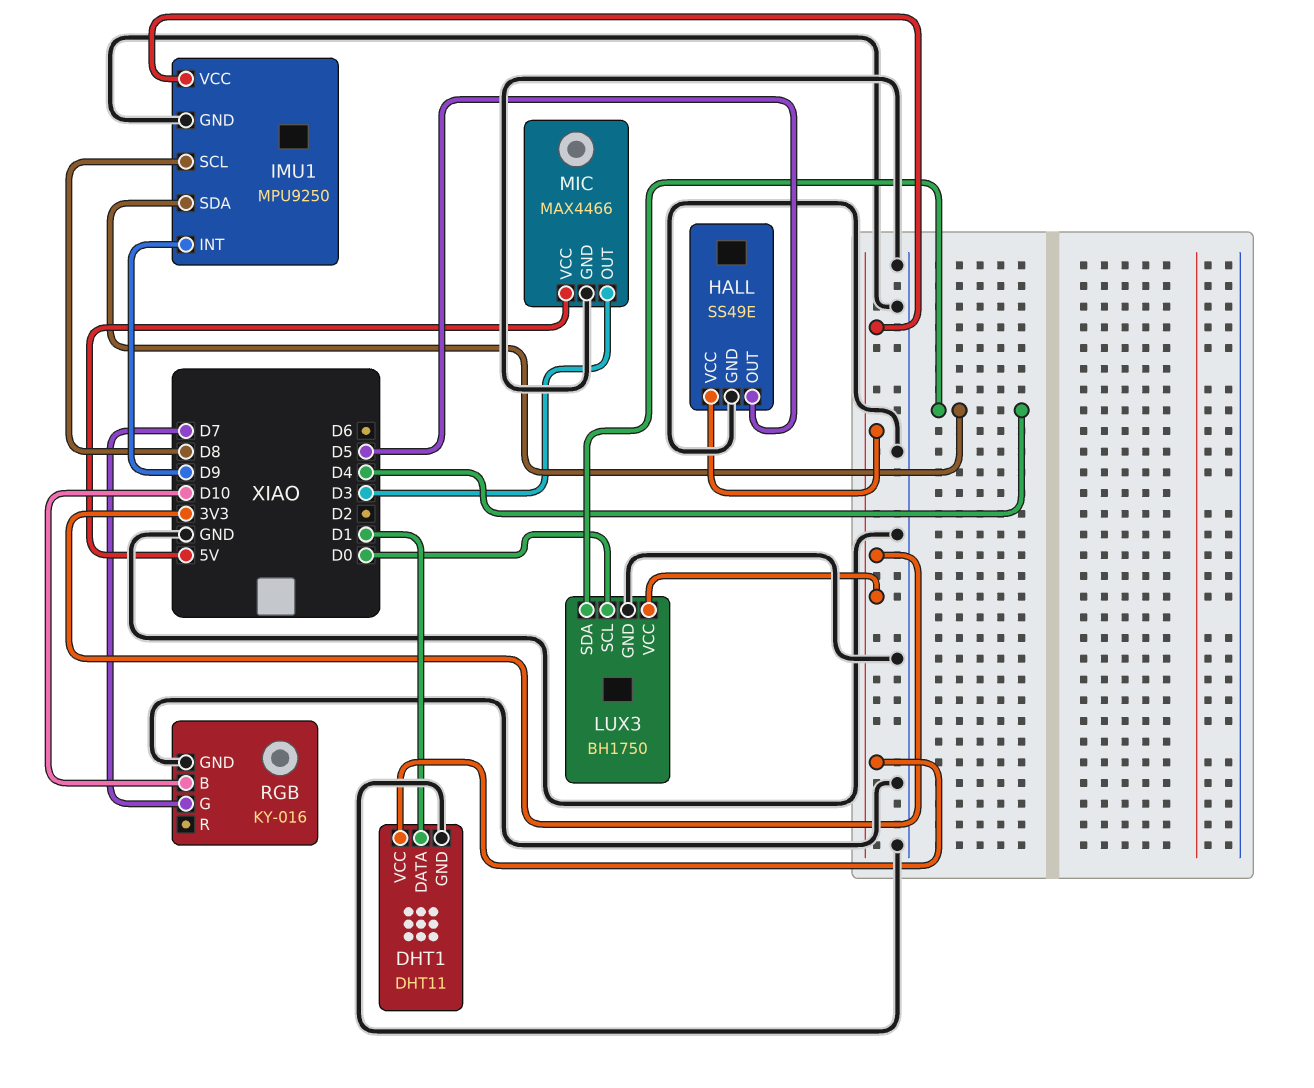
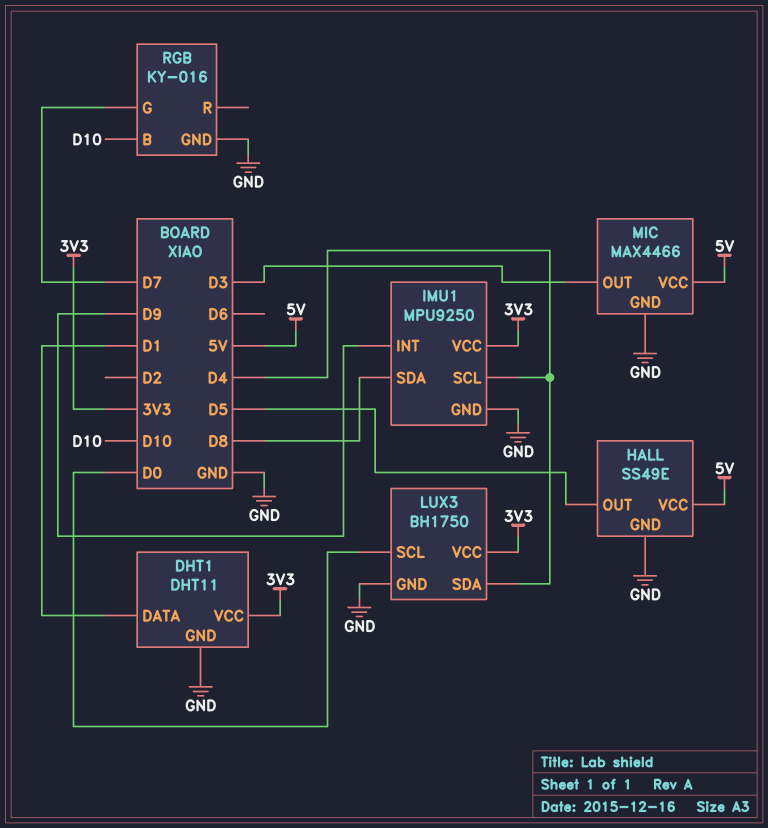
HALL pin VCC: 3V3 -> 5V
IMU1 pin SCL: D8 -> D4
IMU1 pin SDA: D4 -> D8

